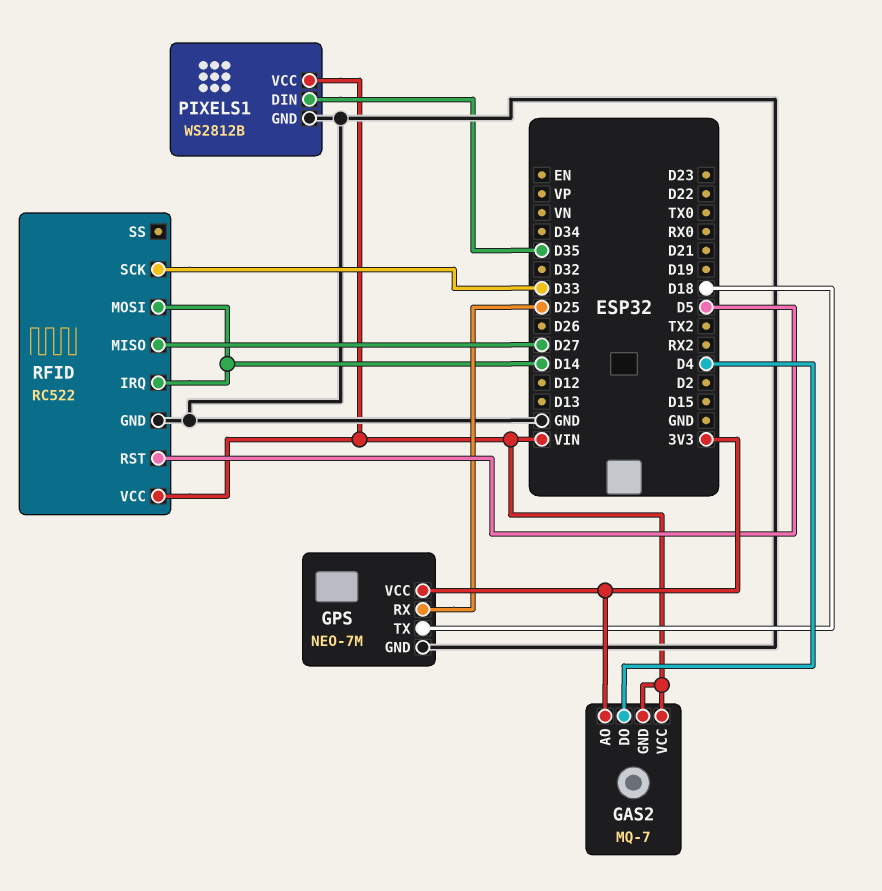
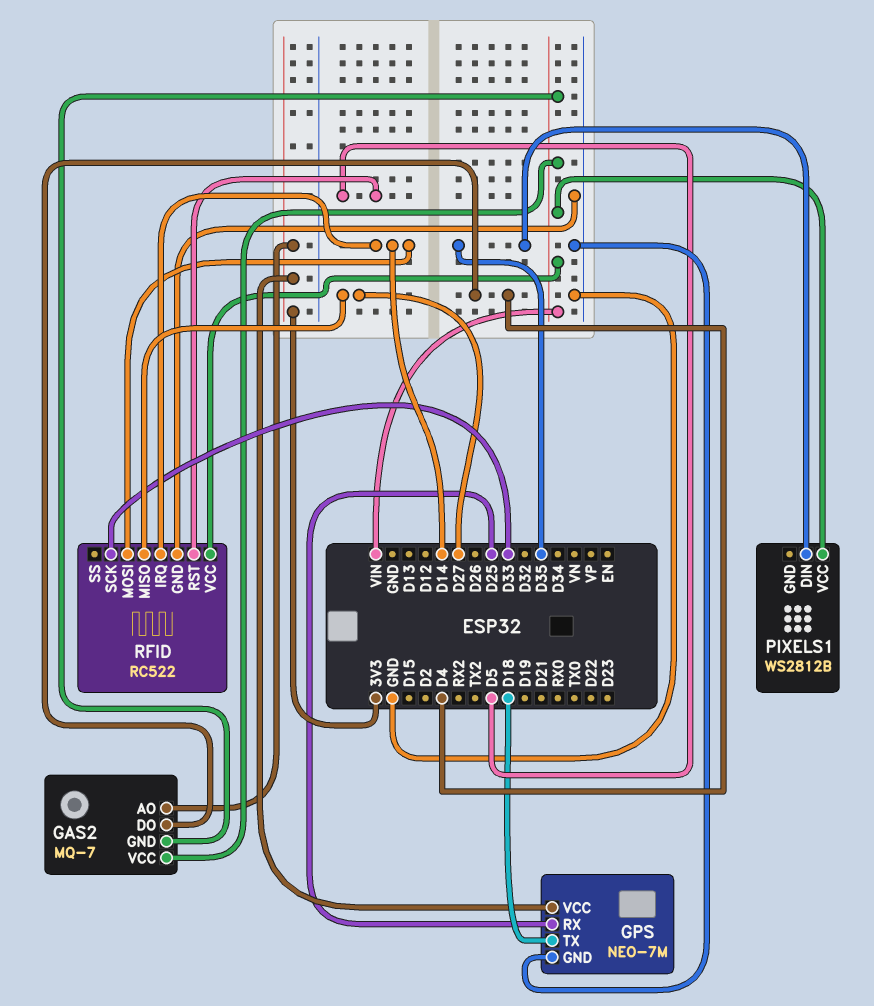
PIXELS1 pin GND: GND -> none

